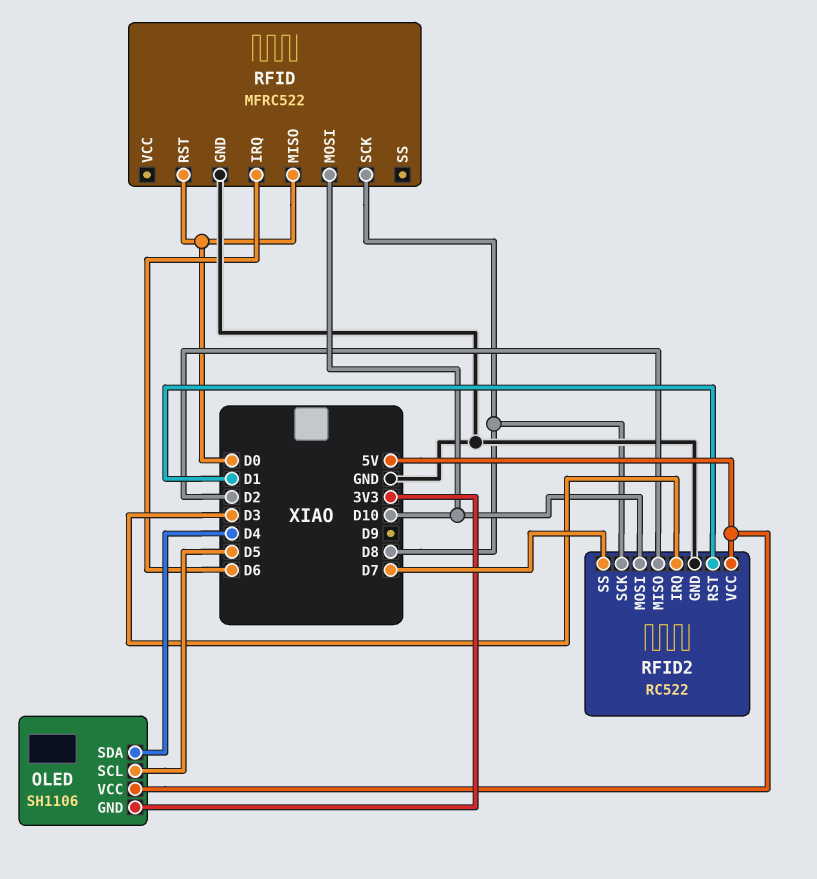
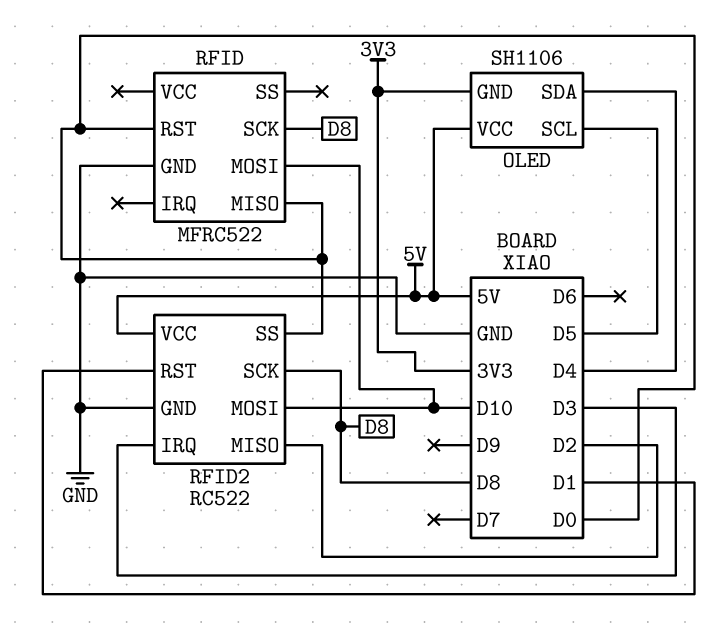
RFID pin IRQ: D6 -> none
RFID2 pin SS: D7 -> D0

